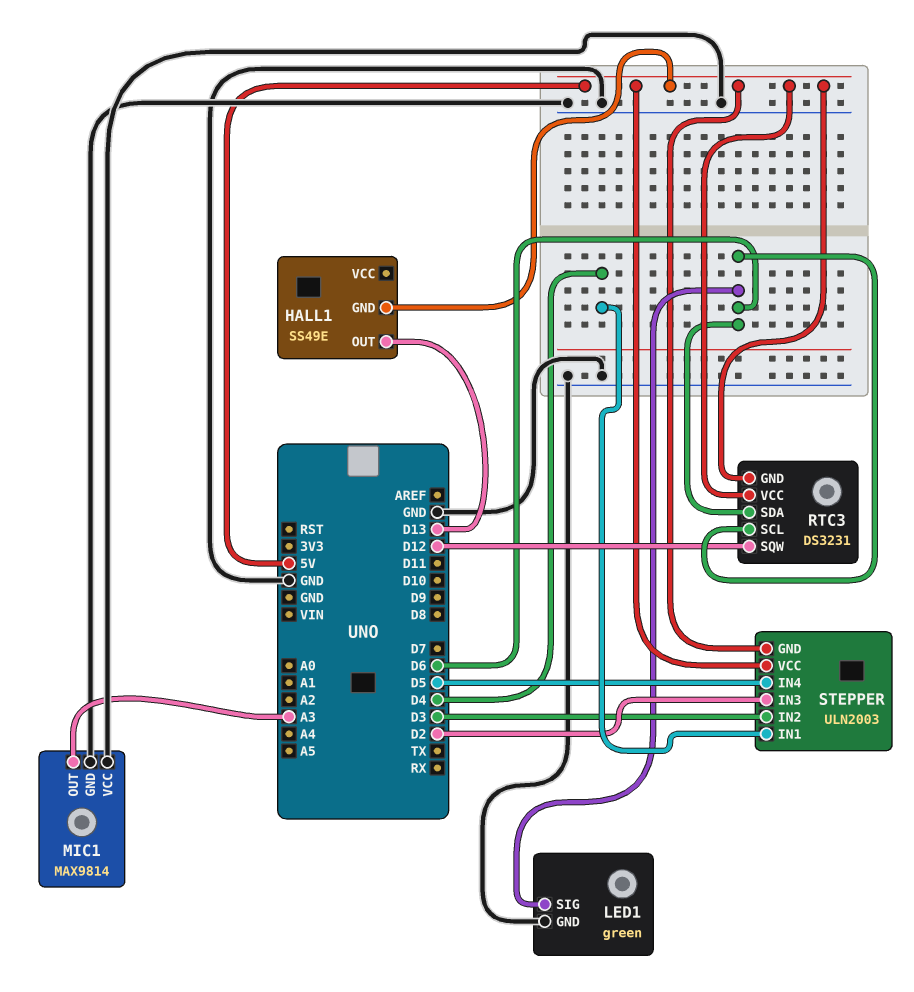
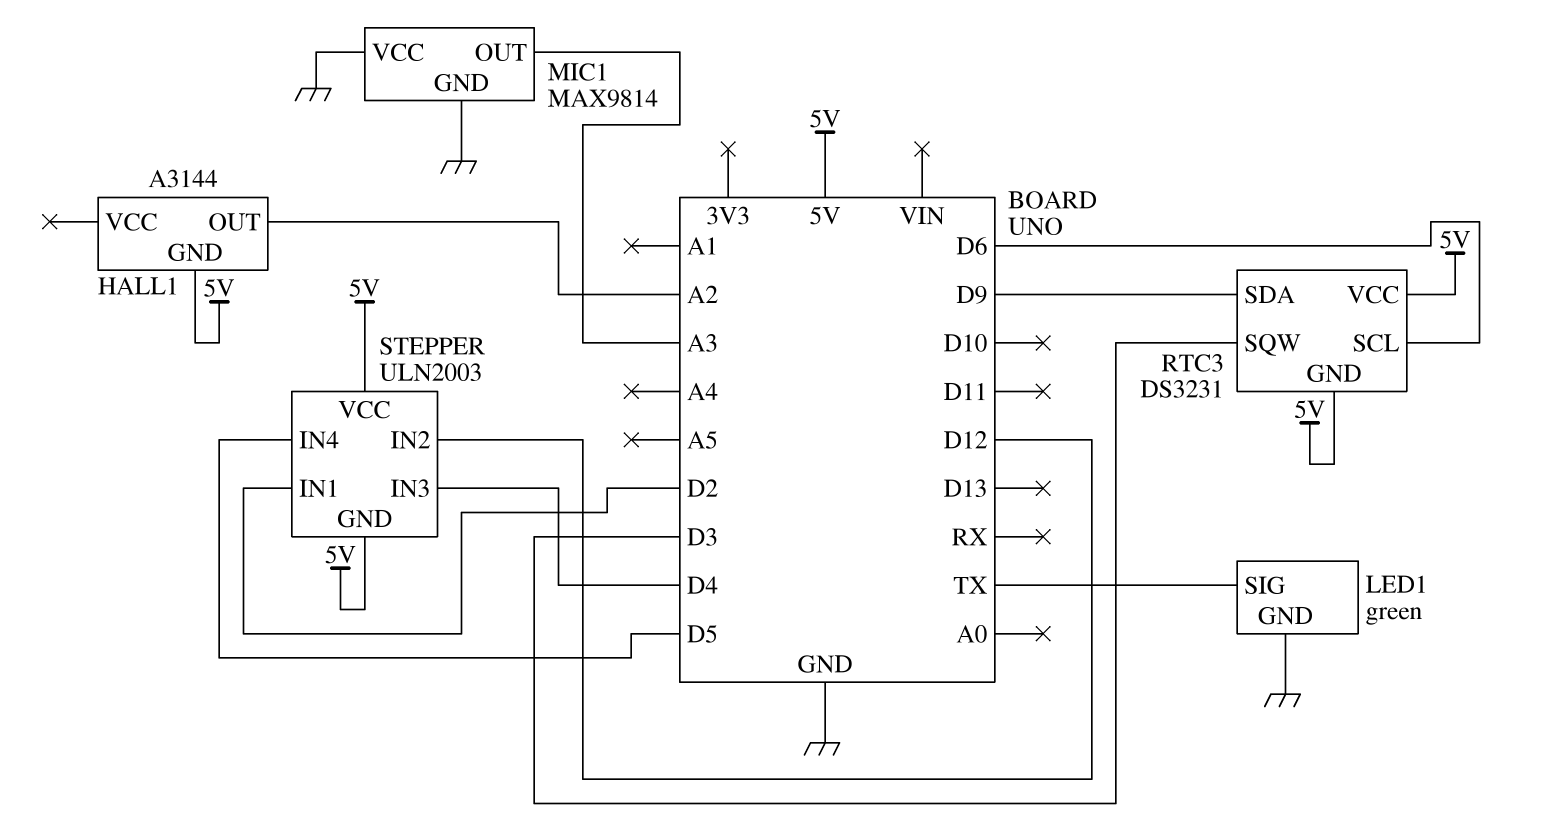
HALL1: SS49E -> A3144
HALL1 pin OUT: D13 -> A2
LED1 pin SIG: D6 -> TX
RTC3 pin SDA: D6 -> D9
RTC3 pin SQW: D12 -> D3
STEPPER pin IN1: D4 -> D2
STEPPER pin IN2: D3 -> D12
STEPPER pin IN3: D2 -> D4

